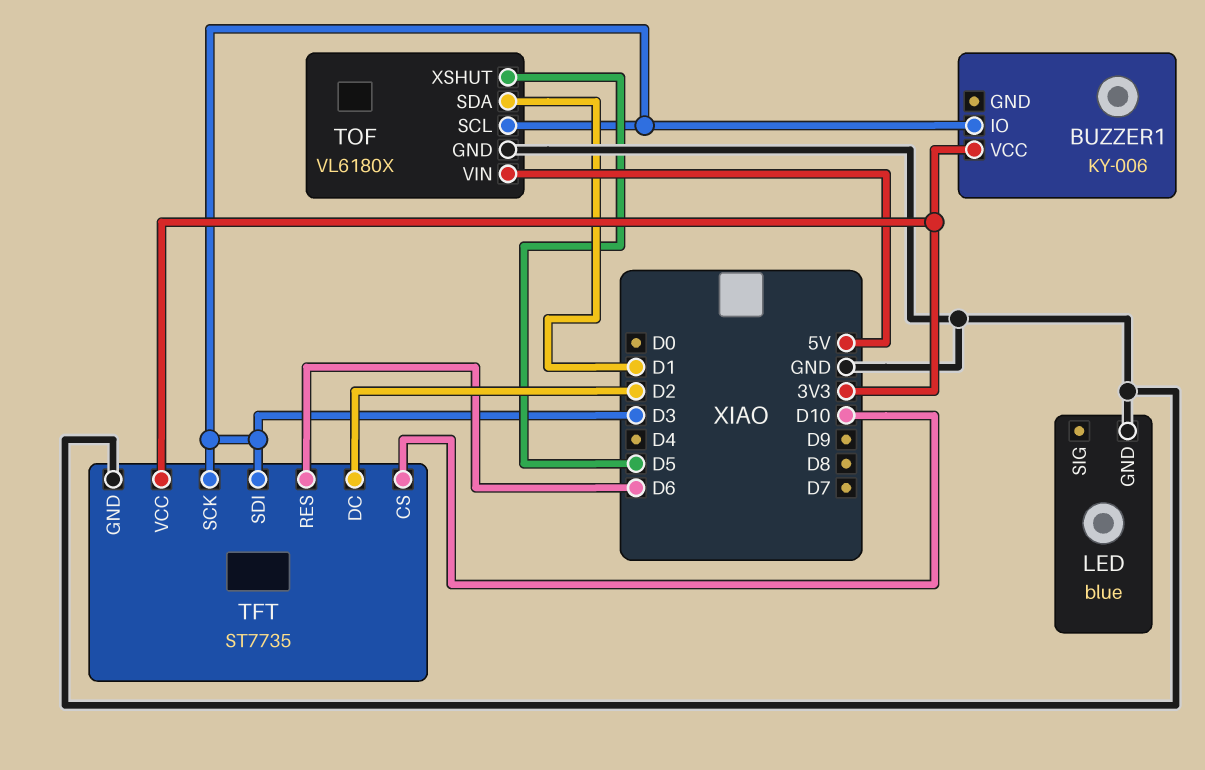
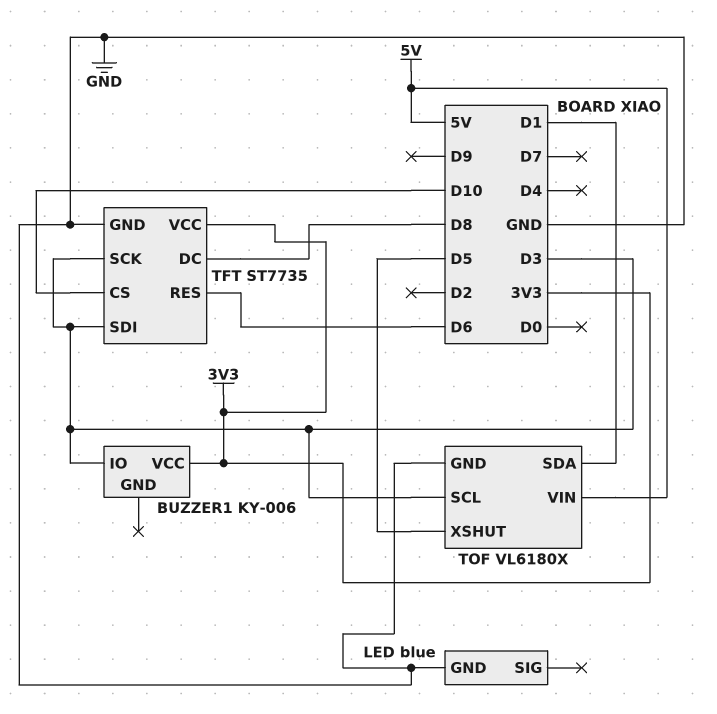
TFT pin DC: D2 -> D8

